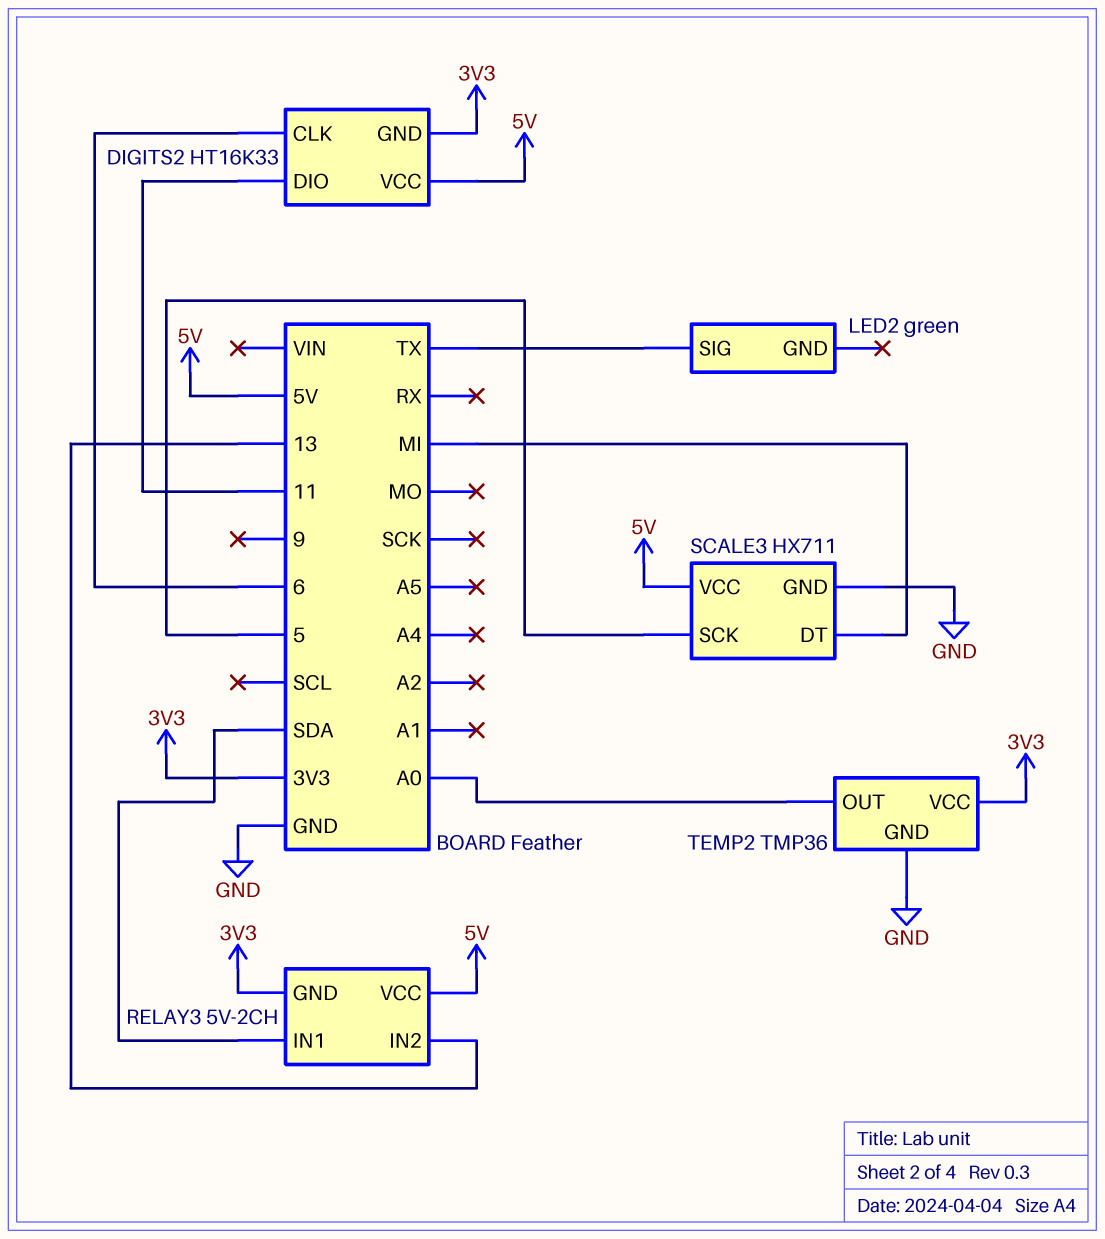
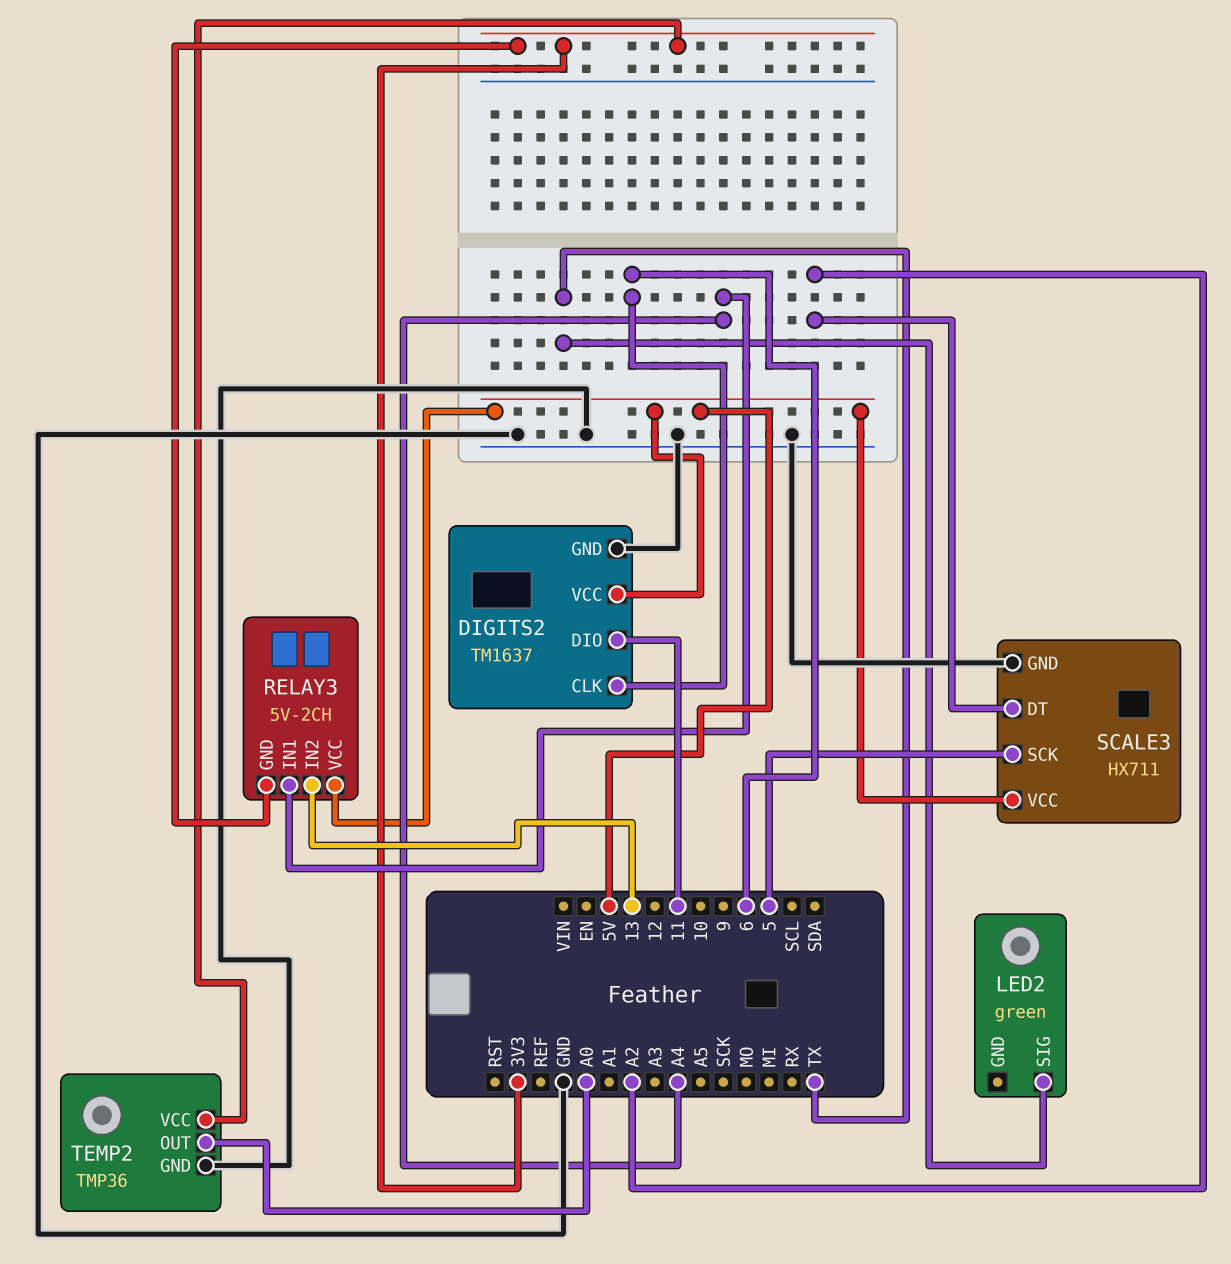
DIGITS2: HT16K33 -> TM1637
DIGITS2 pin GND: 3V3 -> GND
RELAY3 pin IN1: SDA -> A4
SCALE3 pin DT: MI -> A2

